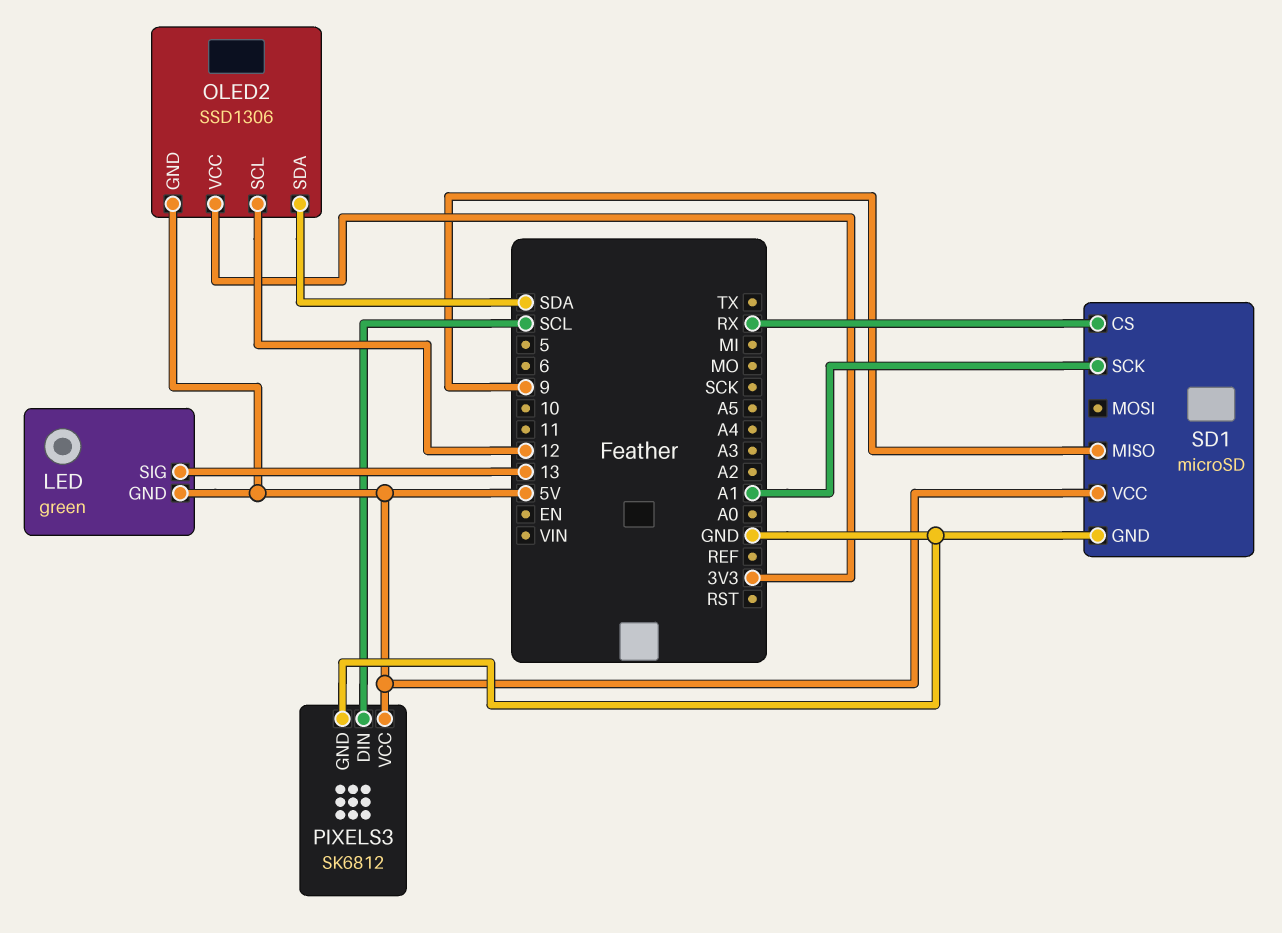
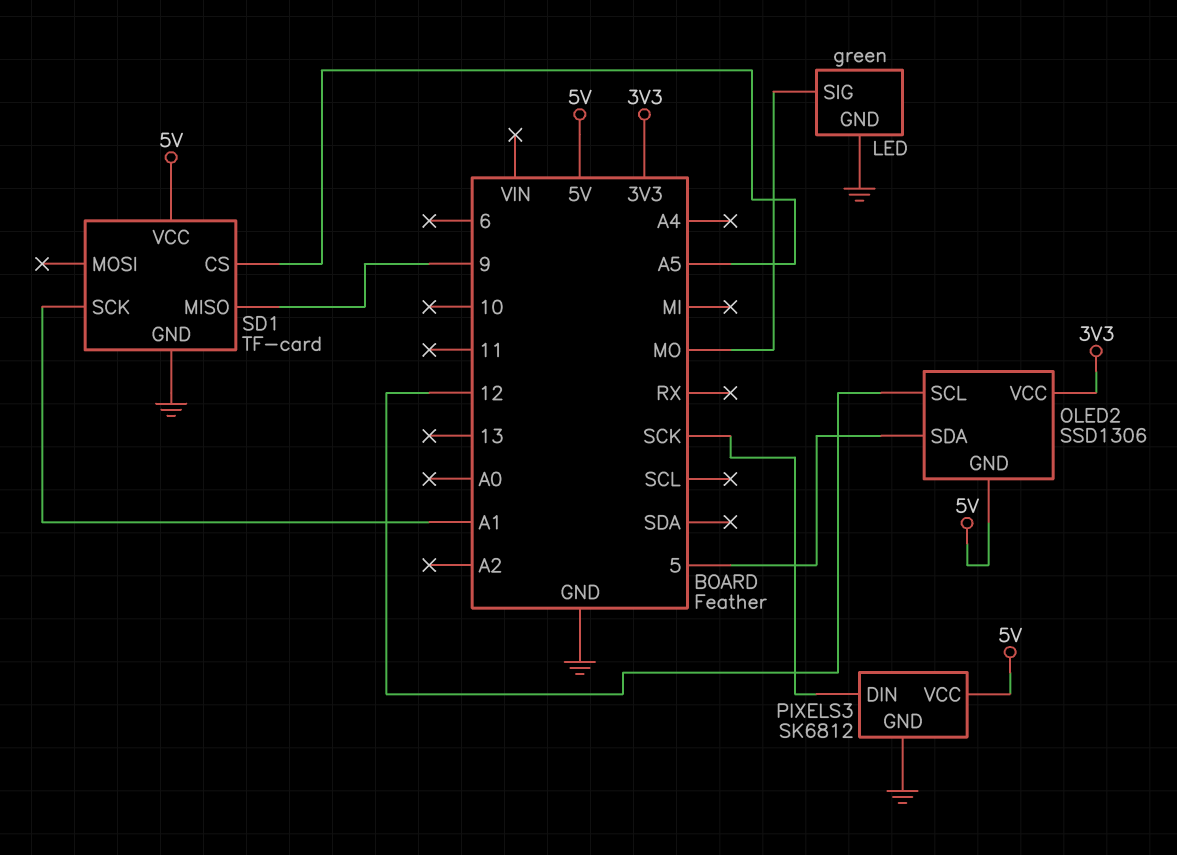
LED pin GND: 5V -> GND
LED pin SIG: 13 -> MO
OLED2 pin SDA: SDA -> 5
PIXELS3 pin DIN: SCL -> SCK
SD1: microSD -> TF-card
SD1 pin CS: RX -> A5

